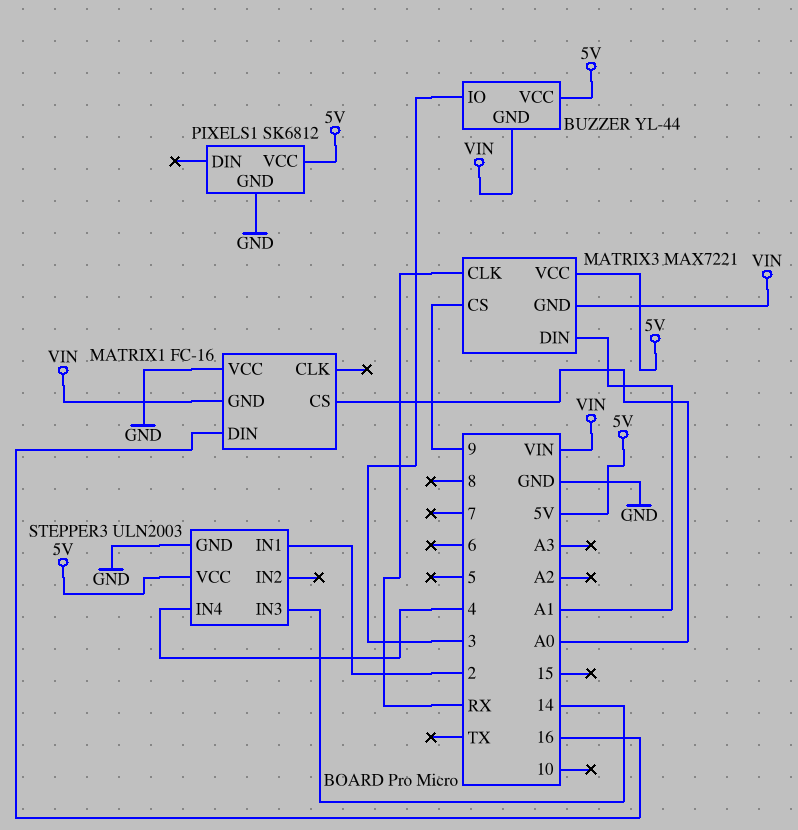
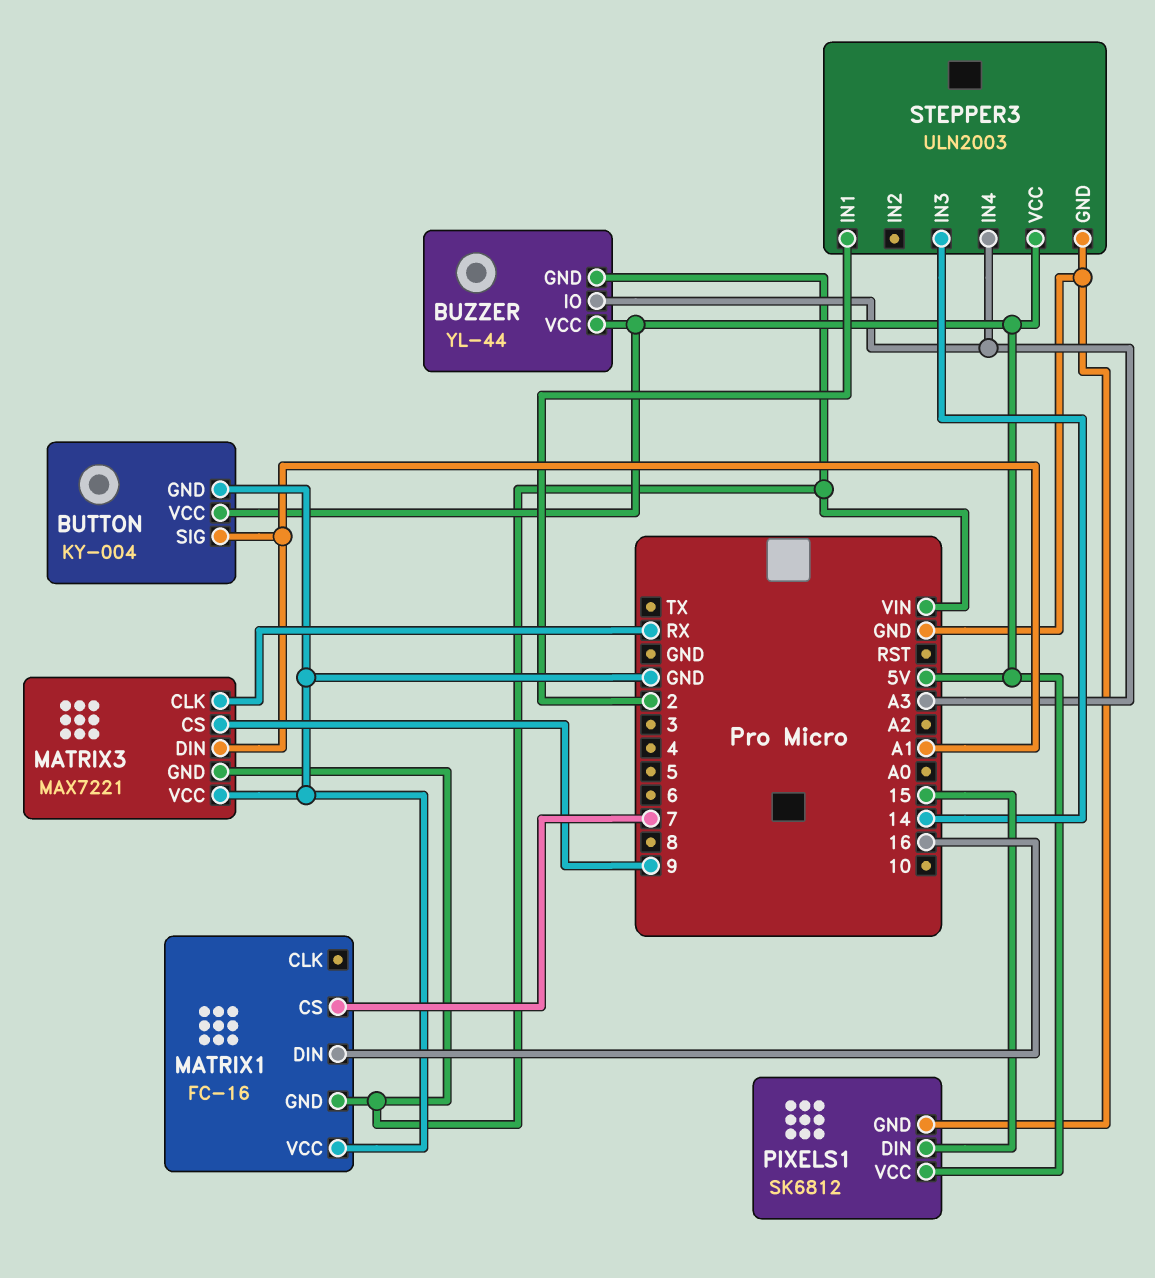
BUTTON: none -> KY-004
BUTTON pin GND: none -> GND
BUTTON pin SIG: none -> A1
BUTTON pin VCC: none -> 5V
BUZZER pin IO: 3 -> A3
MATRIX1 pin CS: A0 -> 7
MATRIX3 pin VCC: 5V -> GND
PIXELS1 pin DIN: none -> 15
STEPPER3 pin IN4: 4 -> A3

